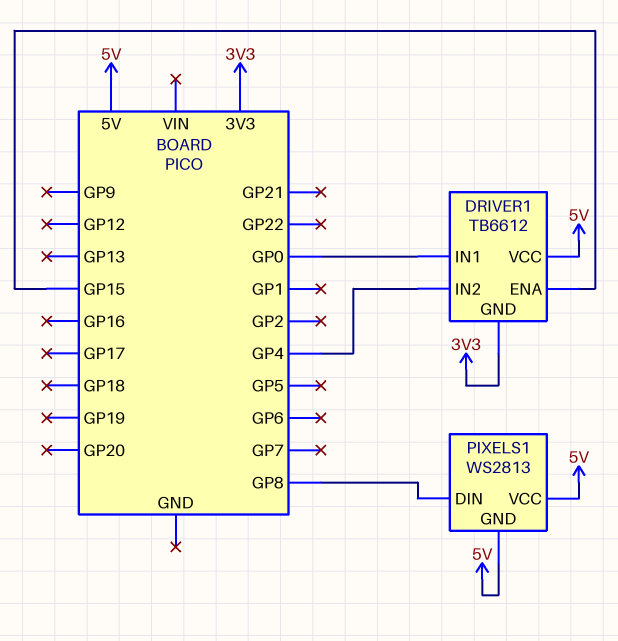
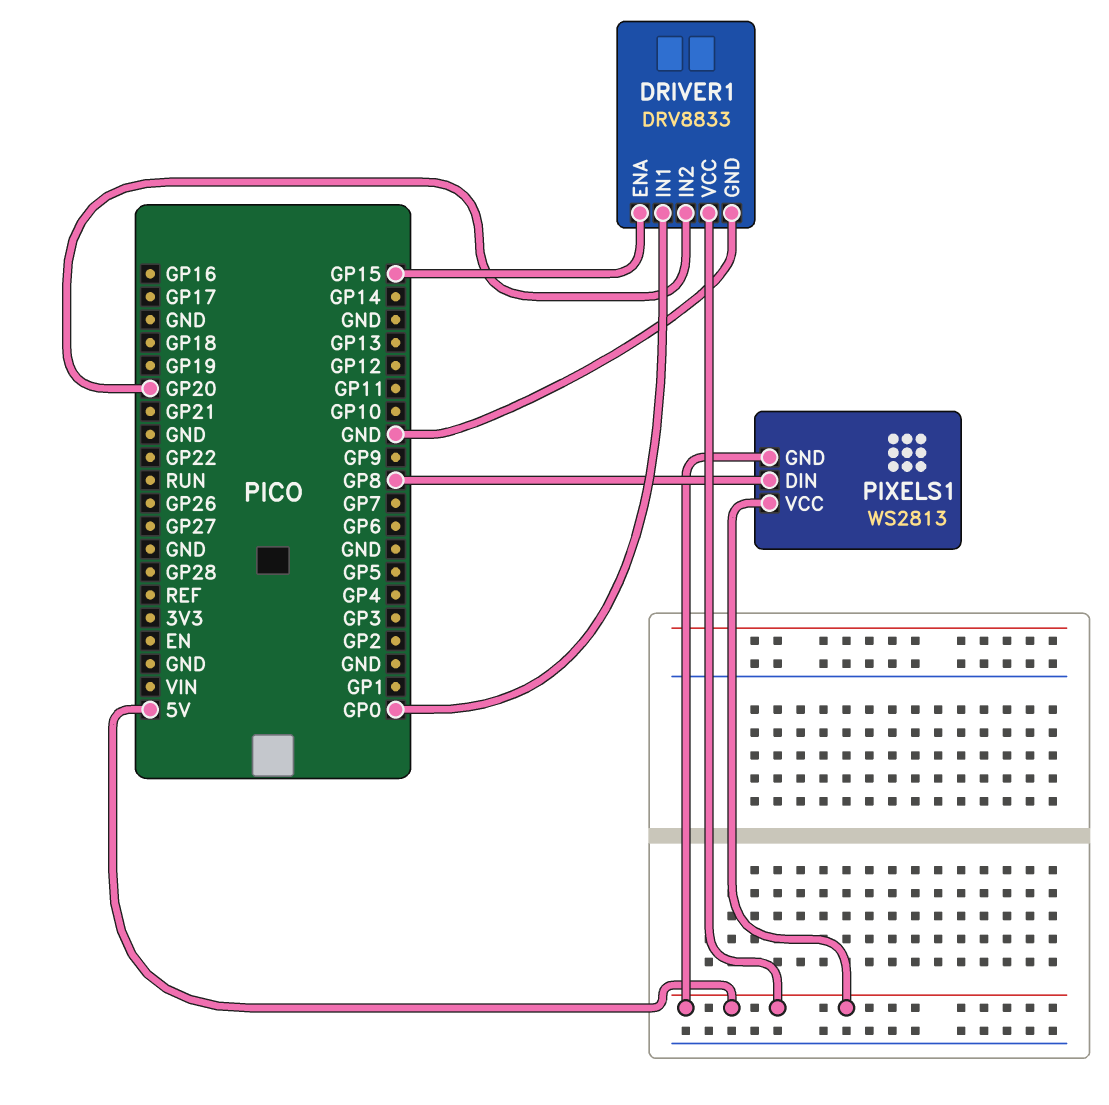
DRIVER1: TB6612 -> DRV8833
DRIVER1 pin GND: 3V3 -> GND
DRIVER1 pin IN2: GP4 -> GP20

